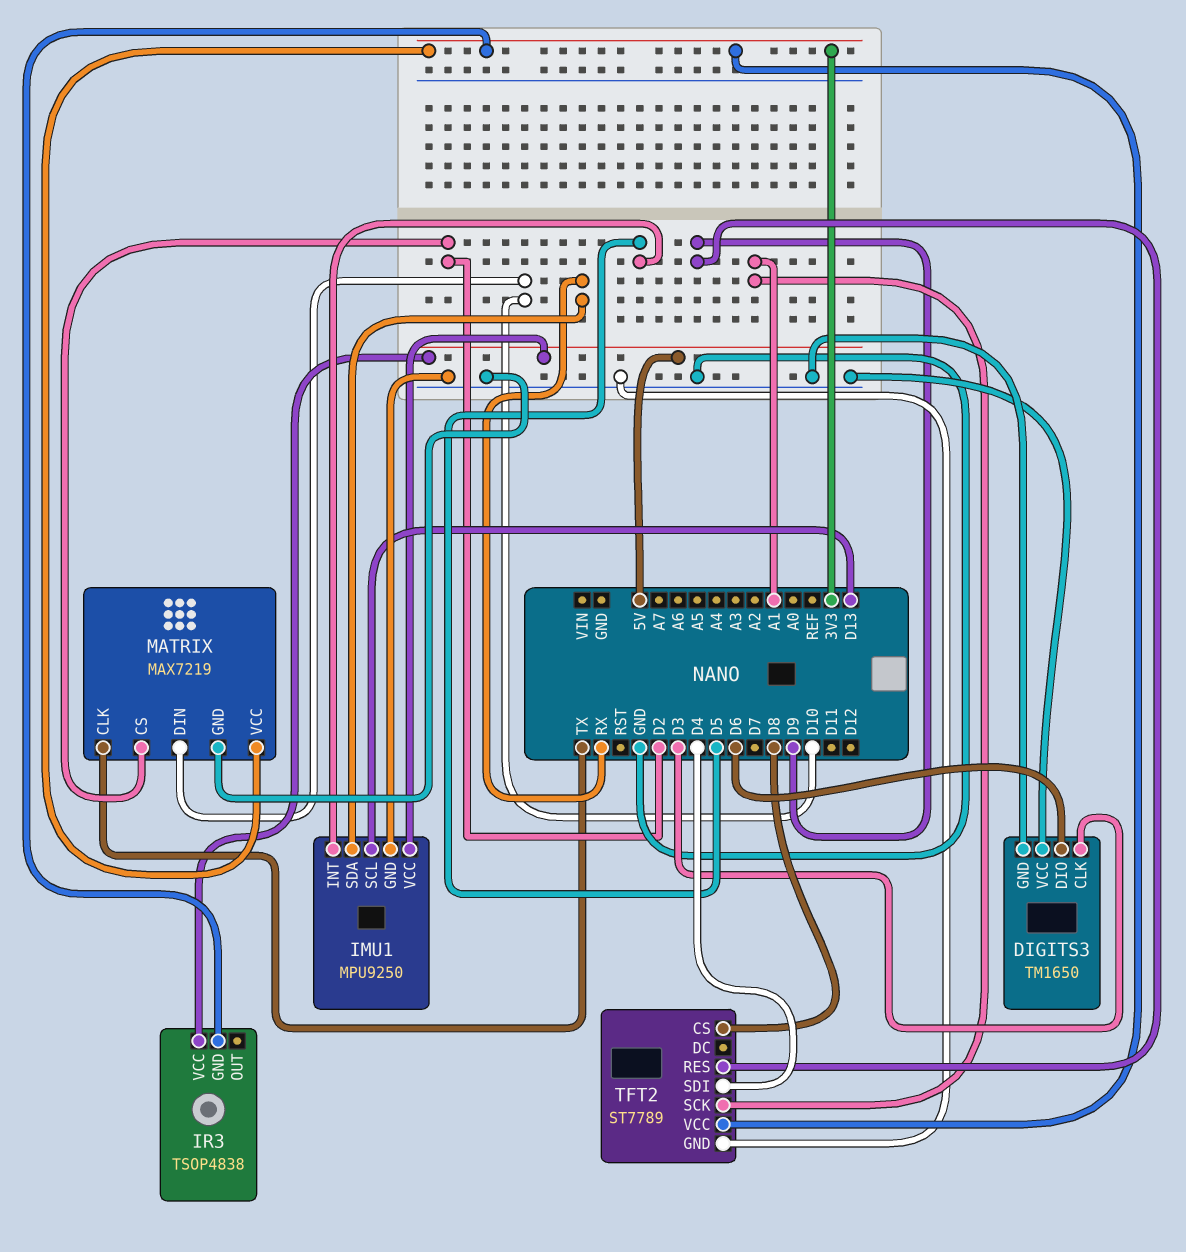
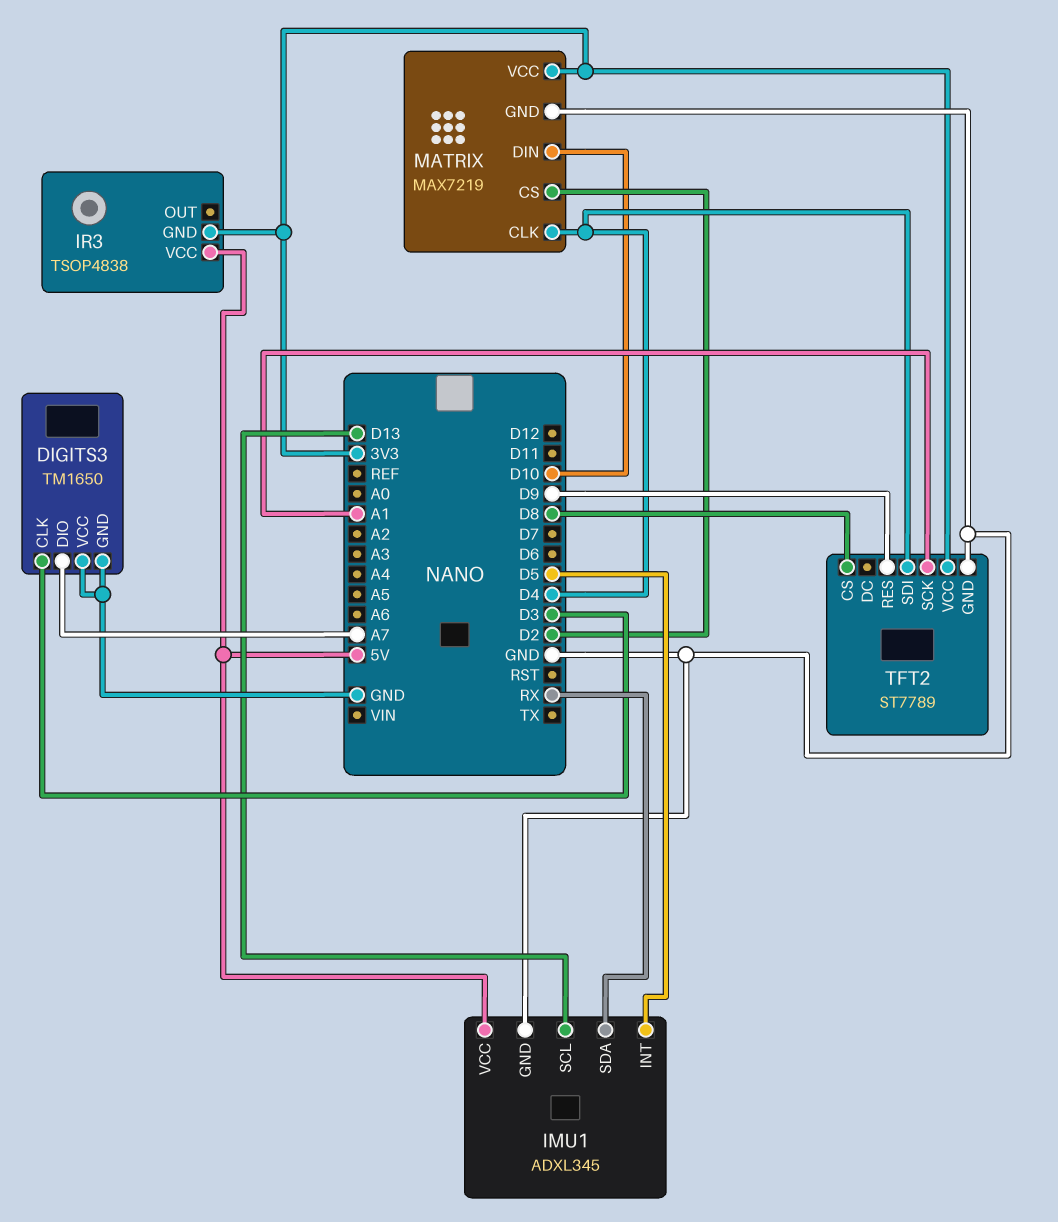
DIGITS3 pin DIO: D6 -> A7
IMU1: MPU9250 -> ADXL345
MATRIX pin CLK: TX -> D4

